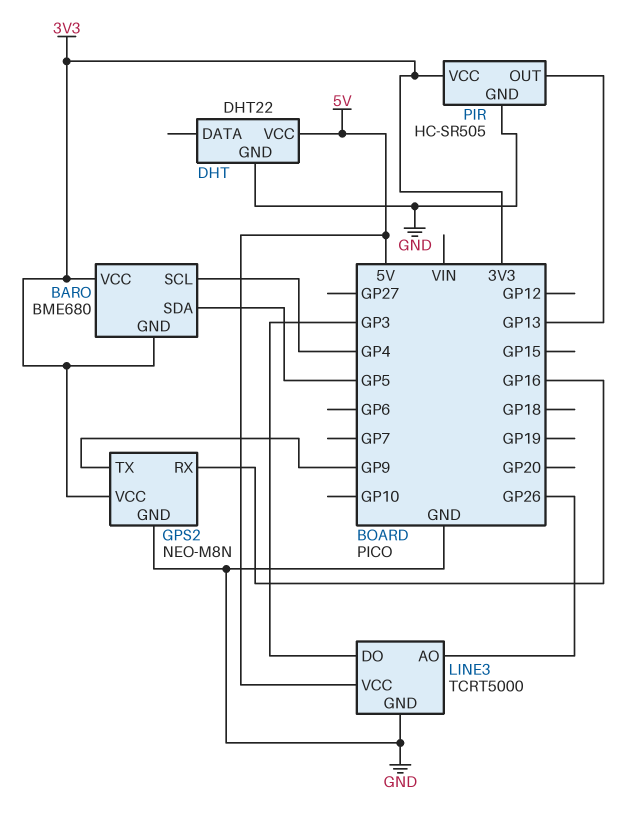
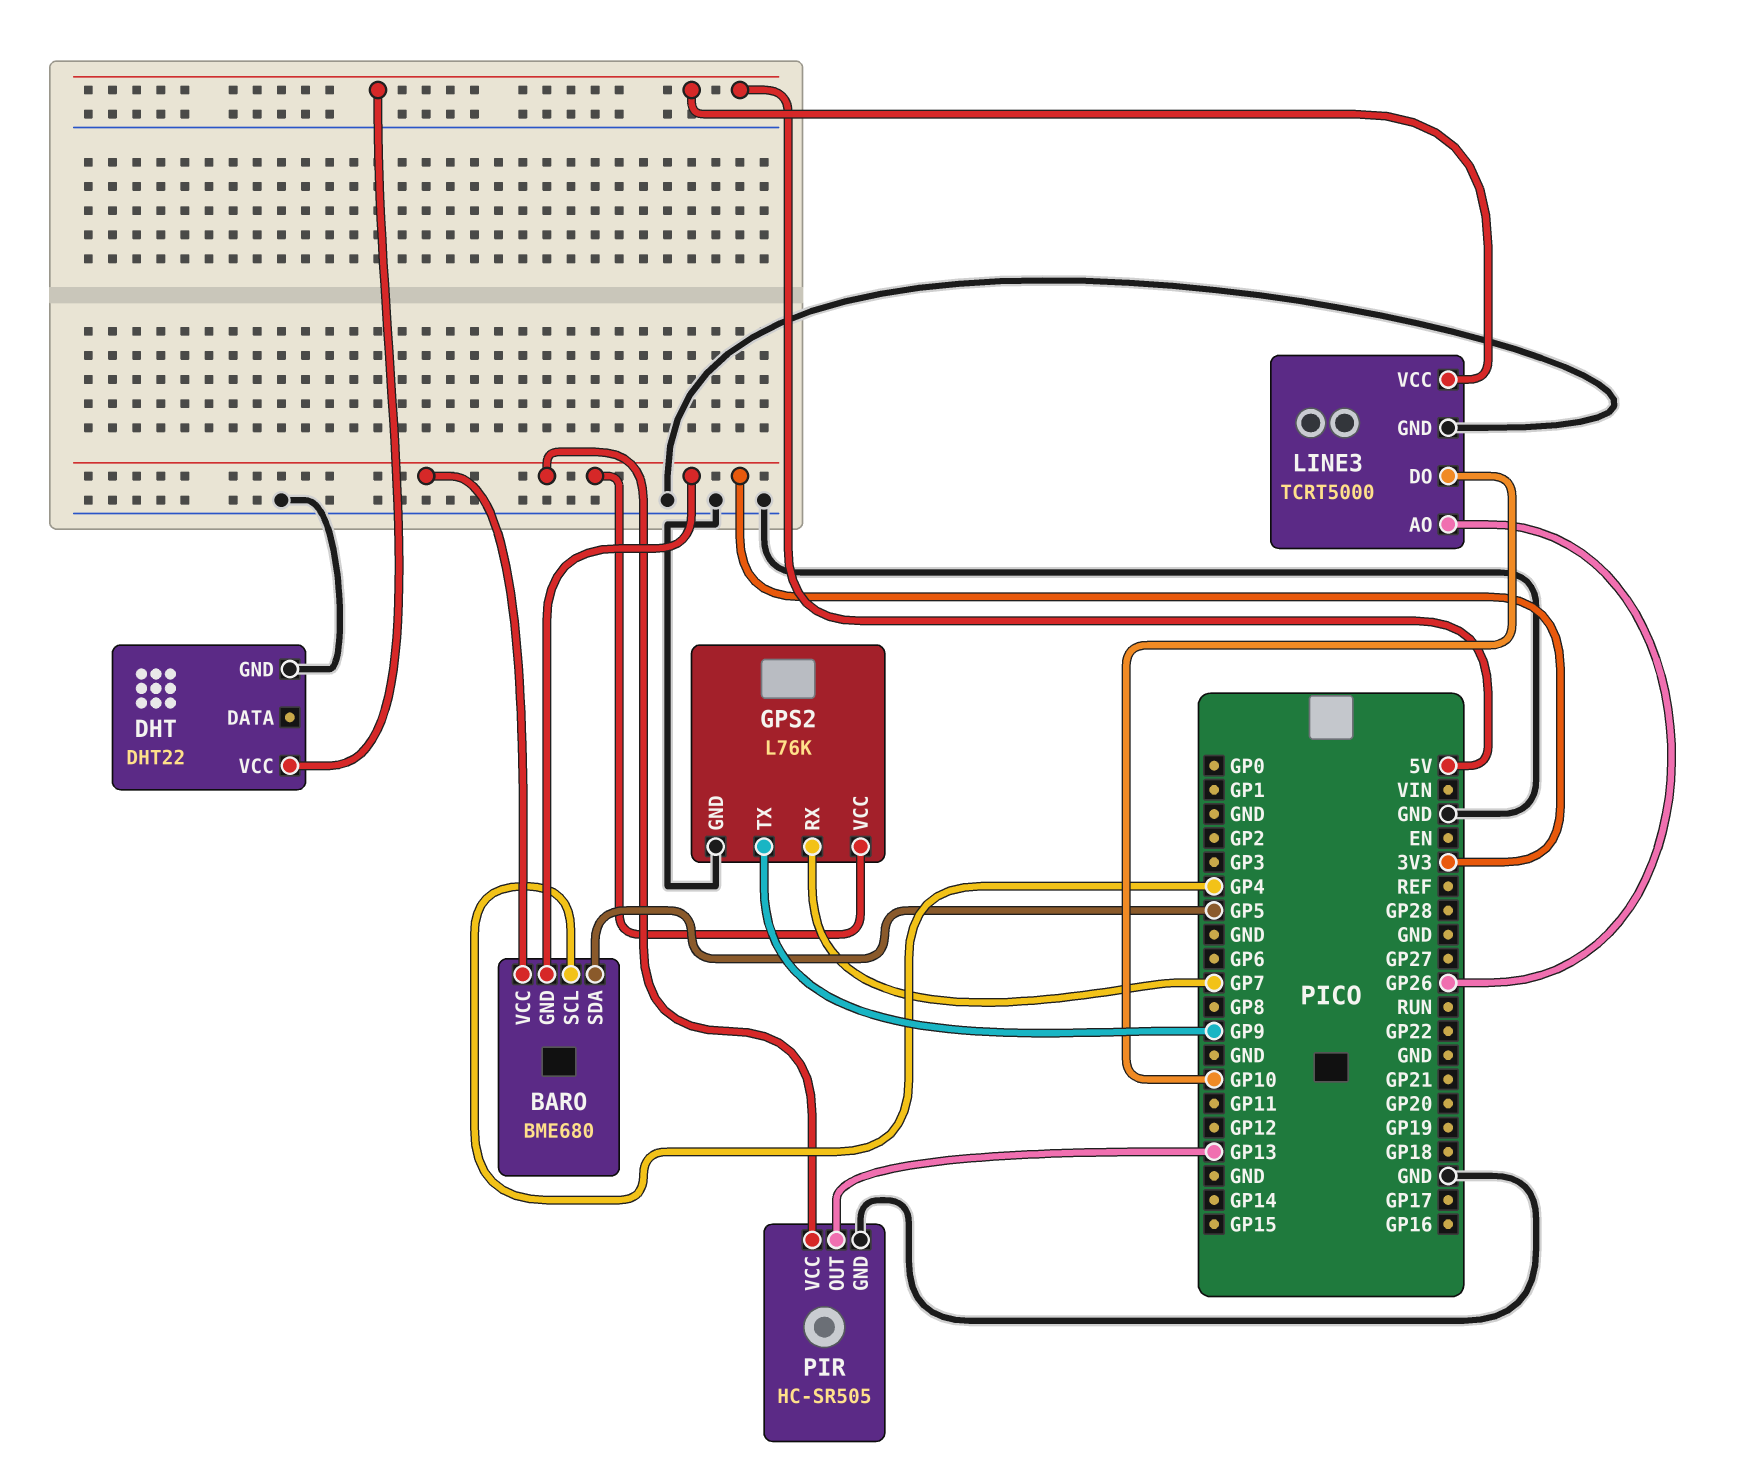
GPS2: NEO-M8N -> L76K
GPS2 pin RX: GP16 -> GP7
LINE3 pin DO: GP3 -> GP10

